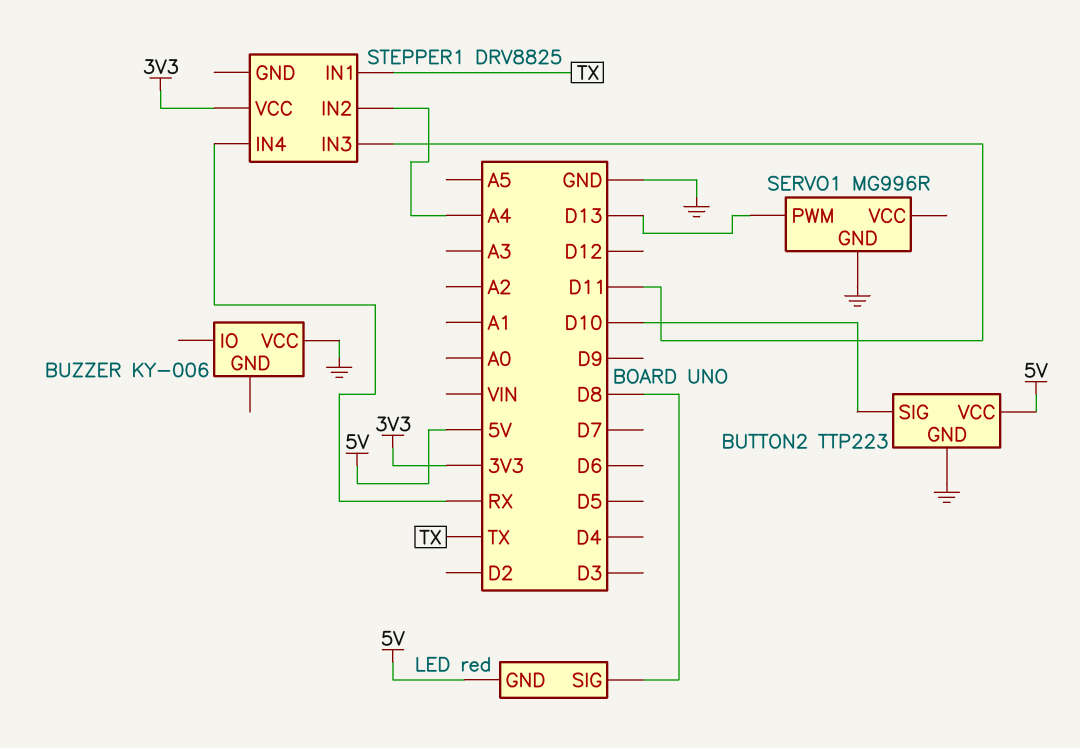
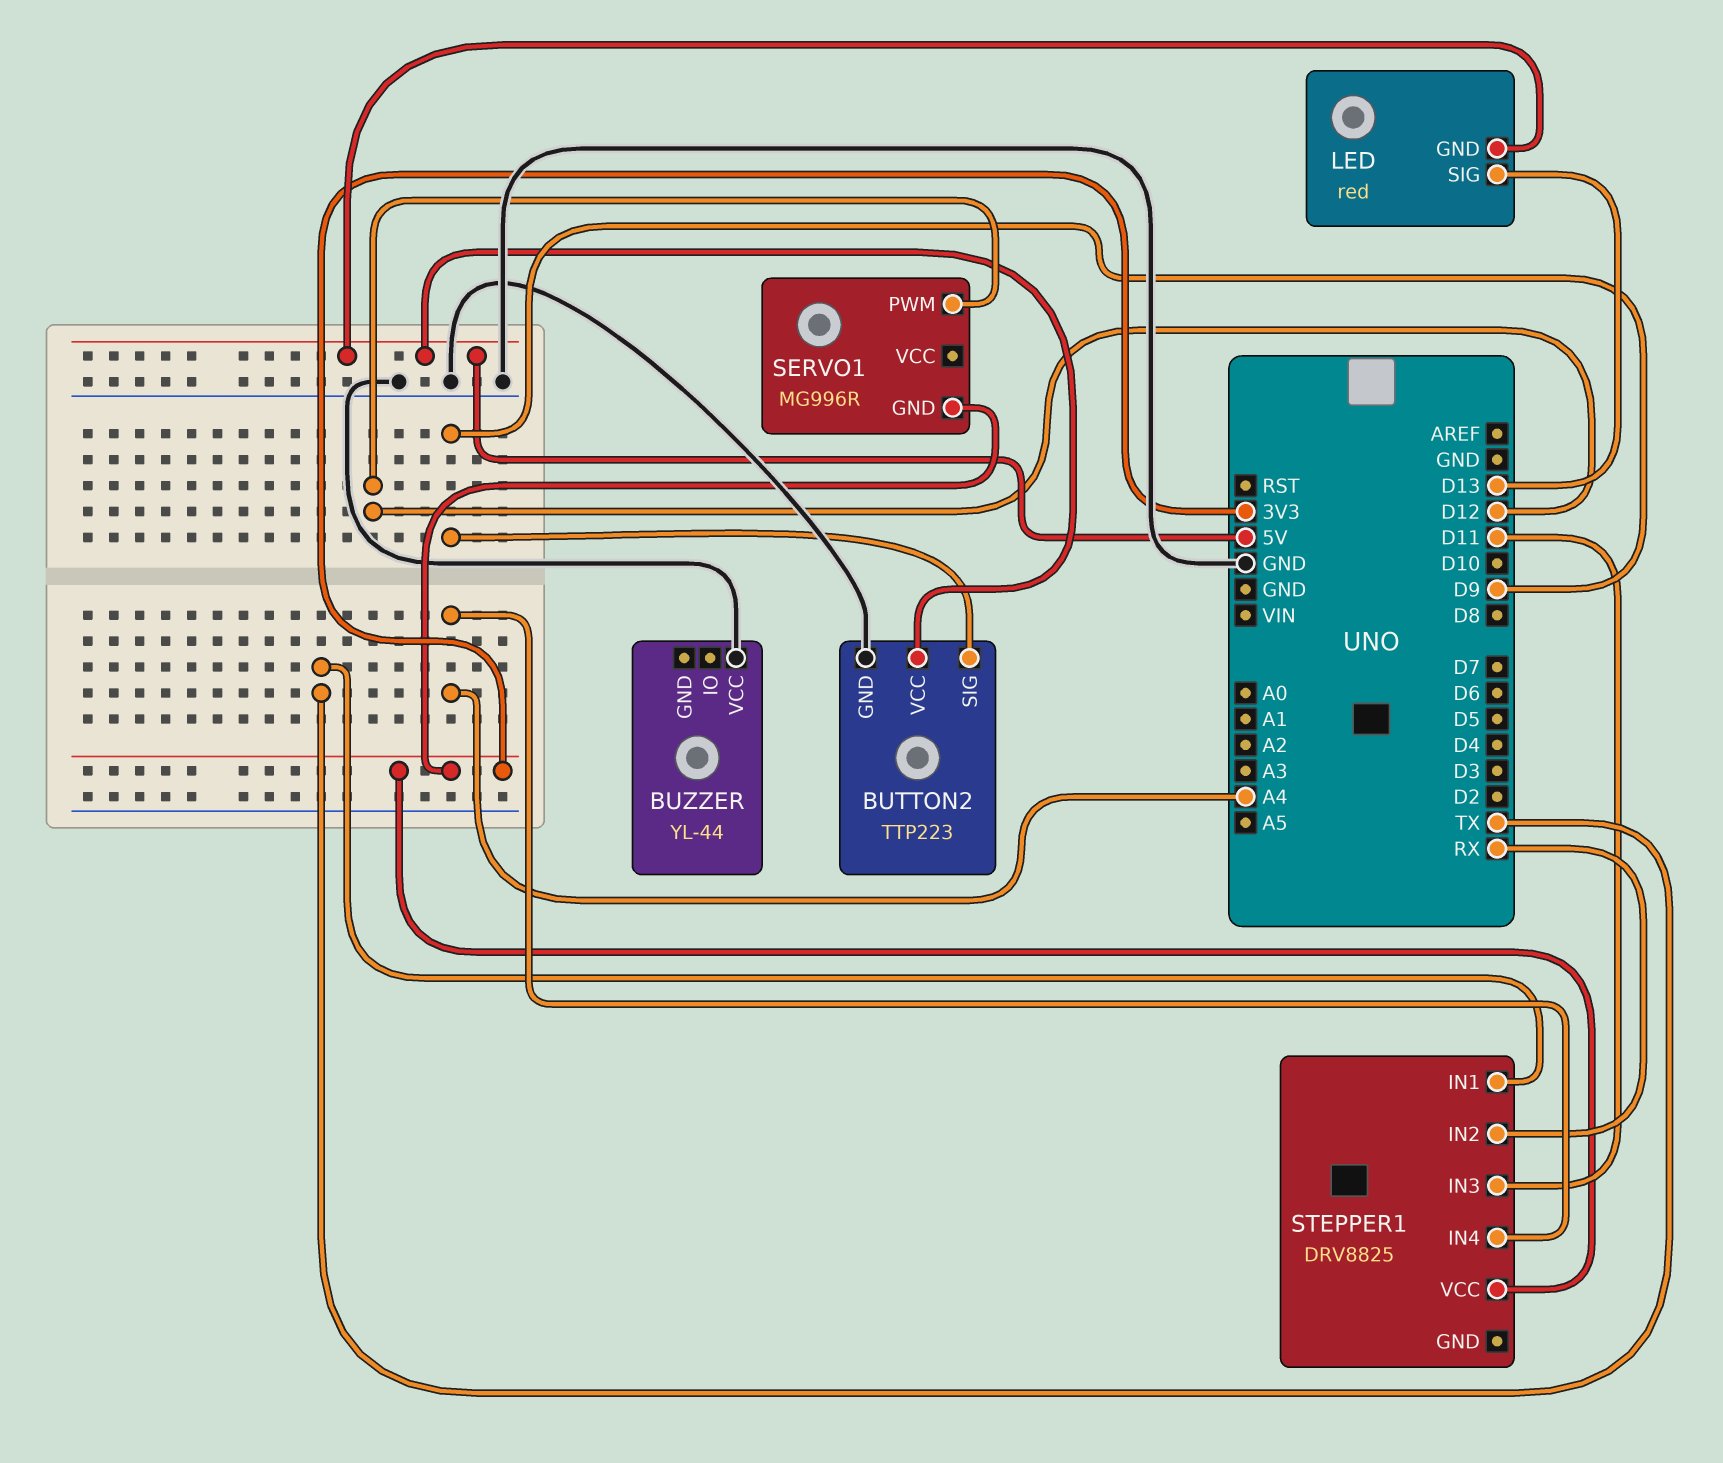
BUTTON2 pin SIG: D10 -> D9
BUZZER: KY-006 -> YL-44
LED pin SIG: D8 -> D13
SERVO1 pin GND: GND -> 3V3
SERVO1 pin PWM: D13 -> D12
STEPPER1 pin IN2: A4 -> RX
STEPPER1 pin IN4: RX -> A4

